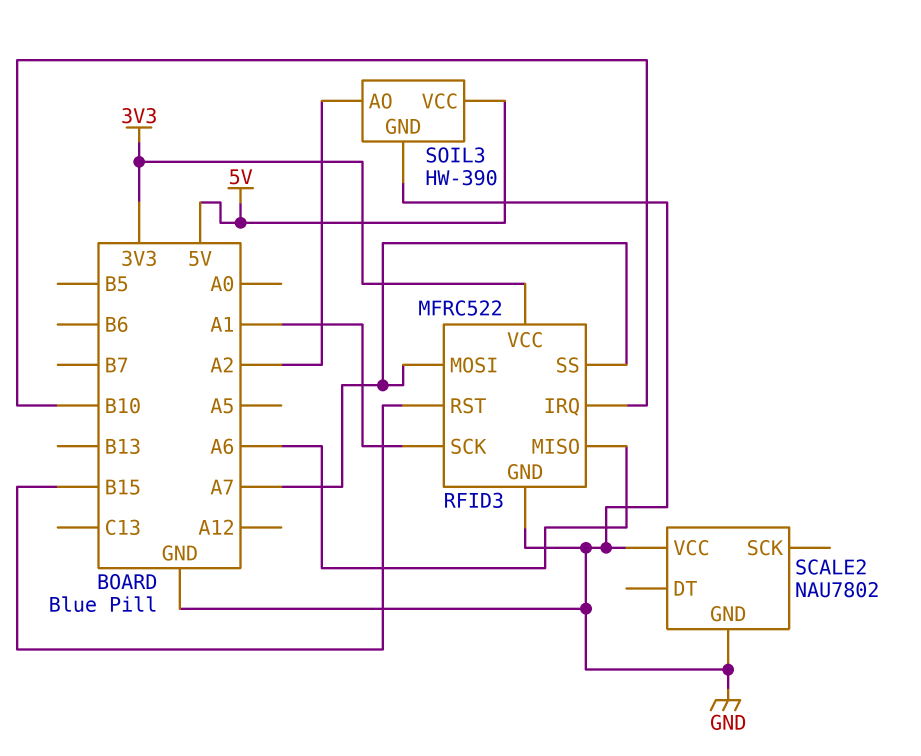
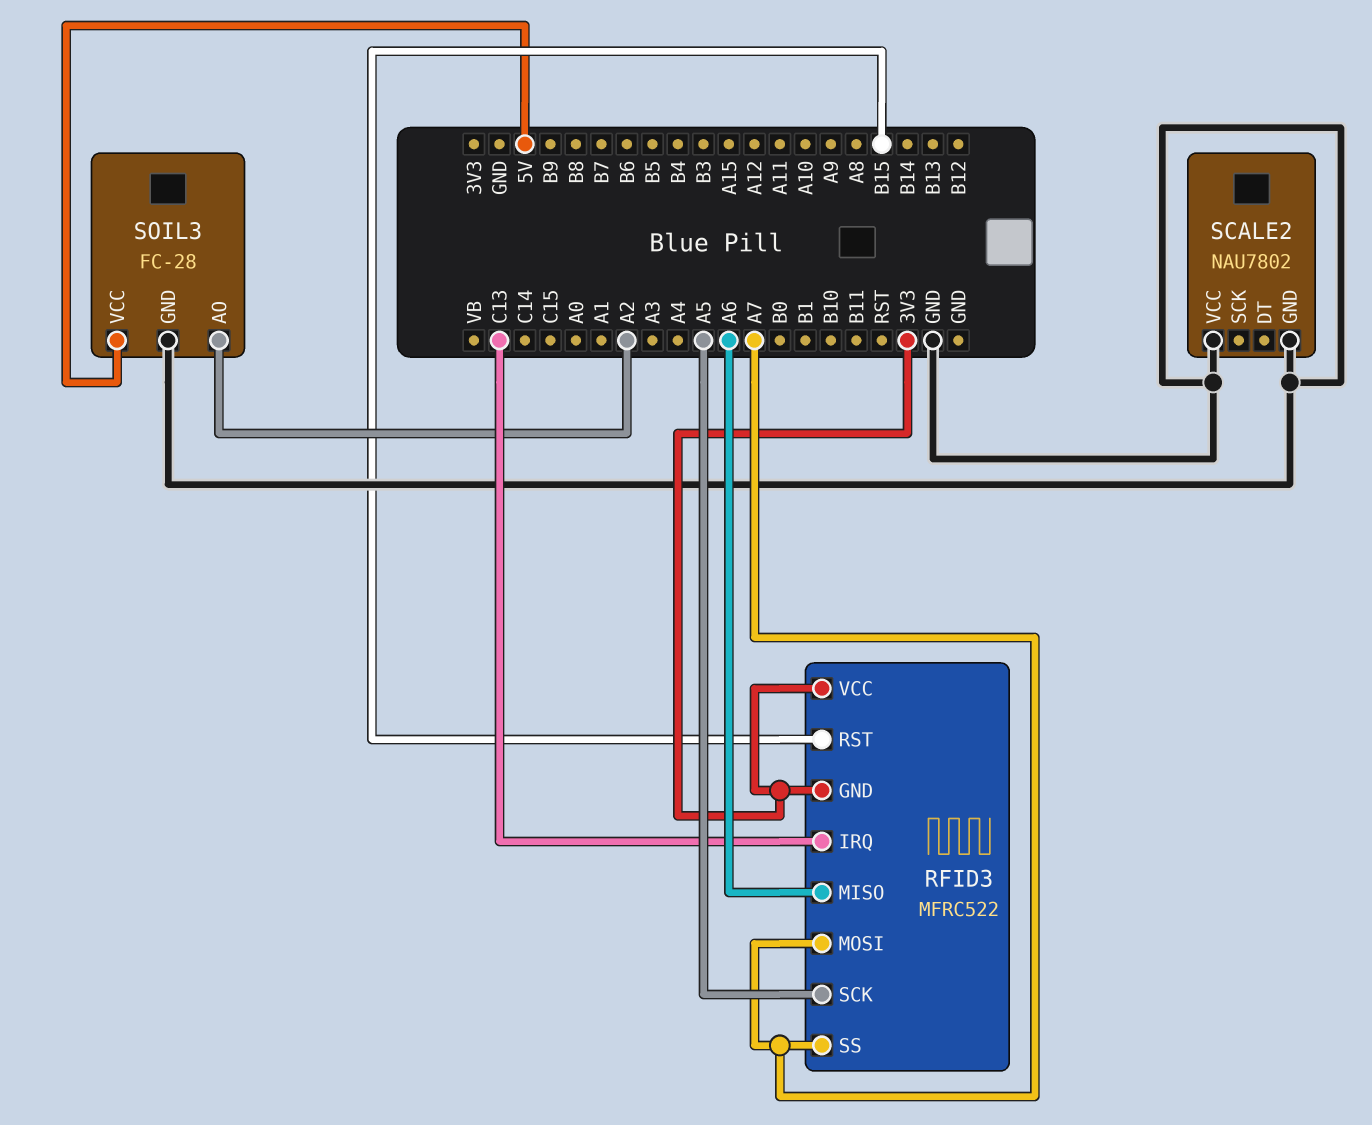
RFID3 pin GND: GND -> 3V3
RFID3 pin IRQ: B10 -> C13
RFID3 pin SCK: A1 -> A5
SOIL3: HW-390 -> FC-28

